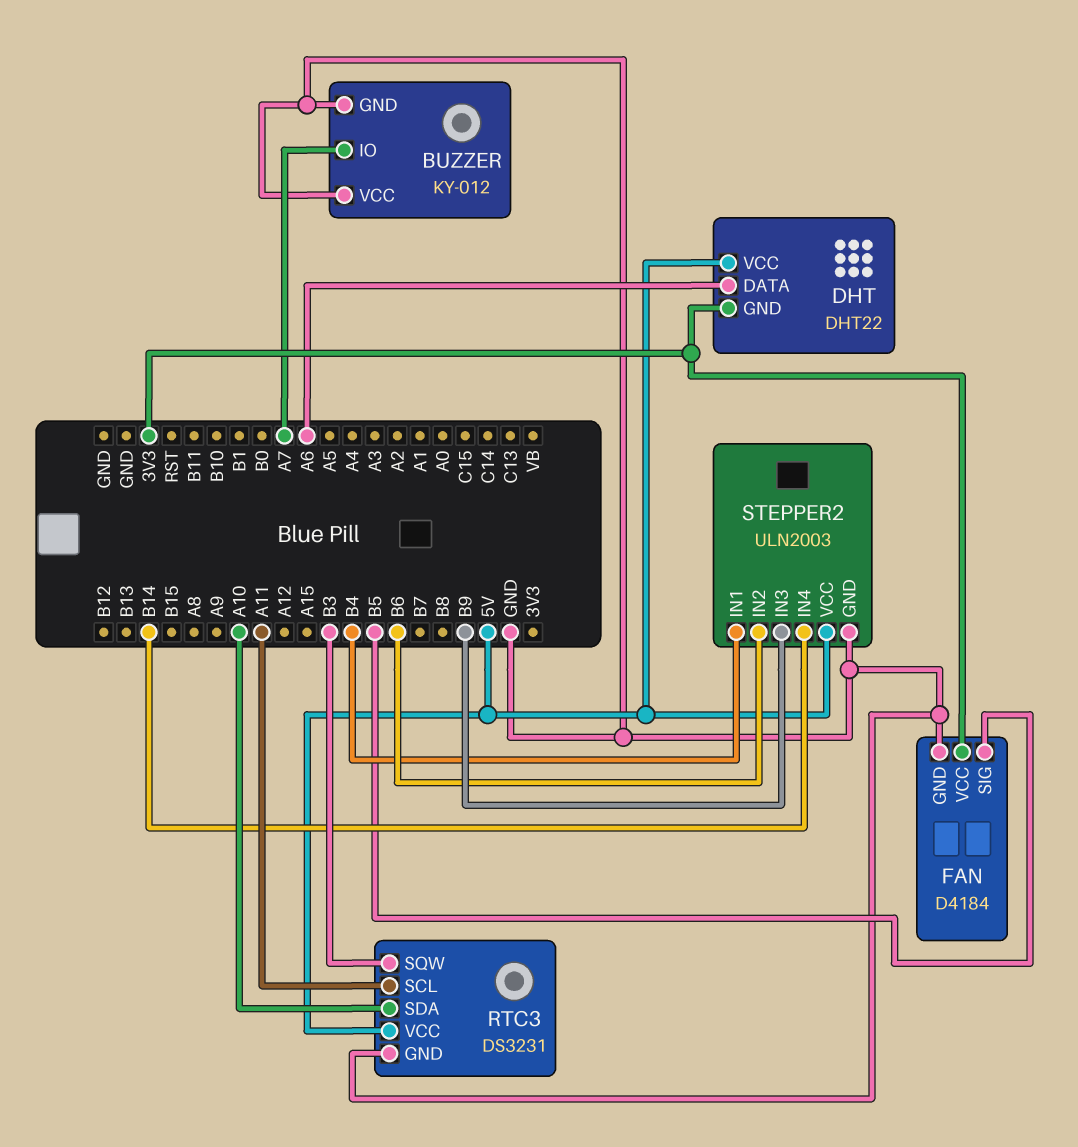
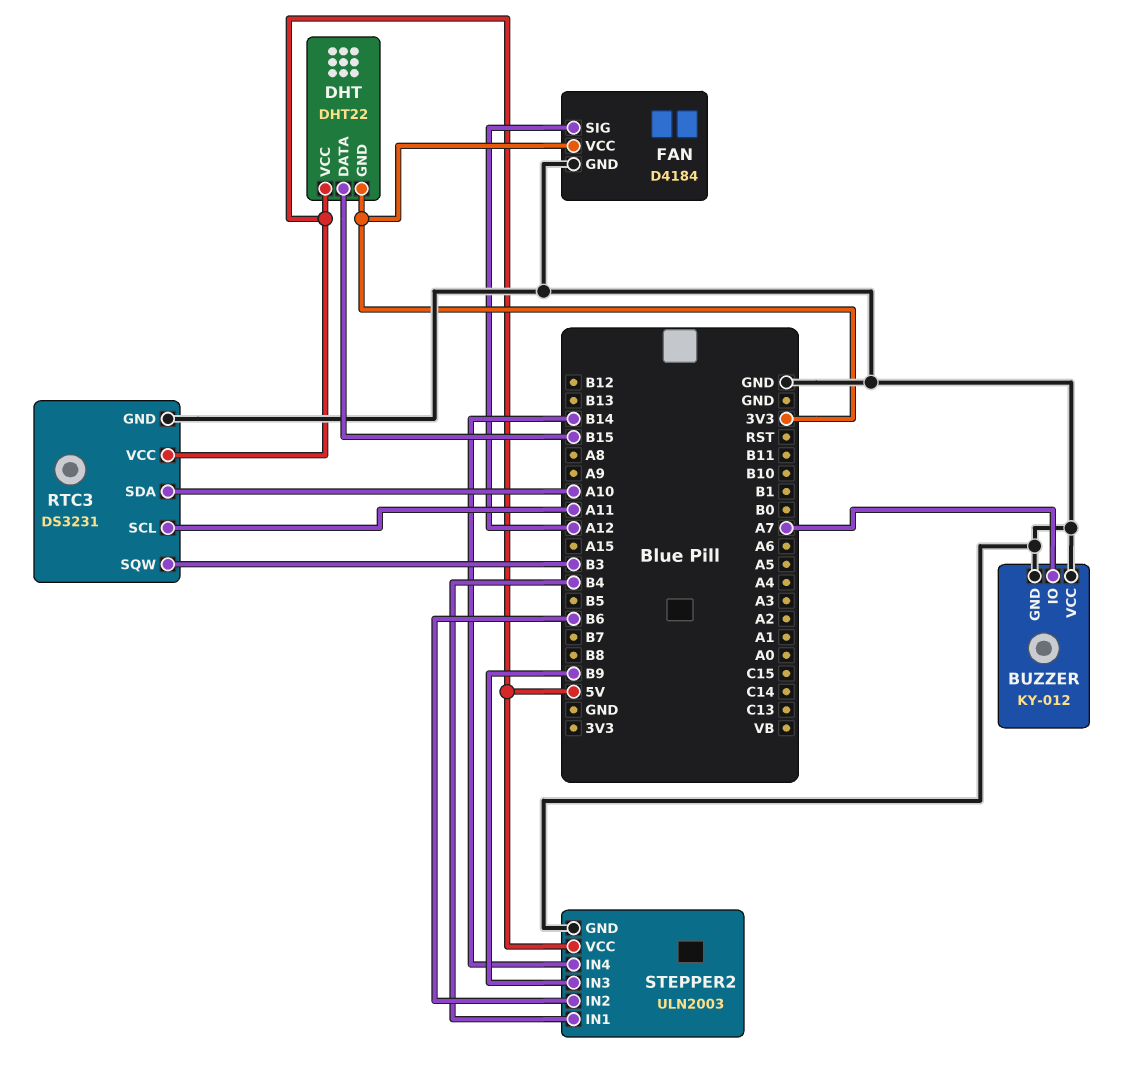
DHT pin DATA: A6 -> B15
FAN pin SIG: B5 -> A12

